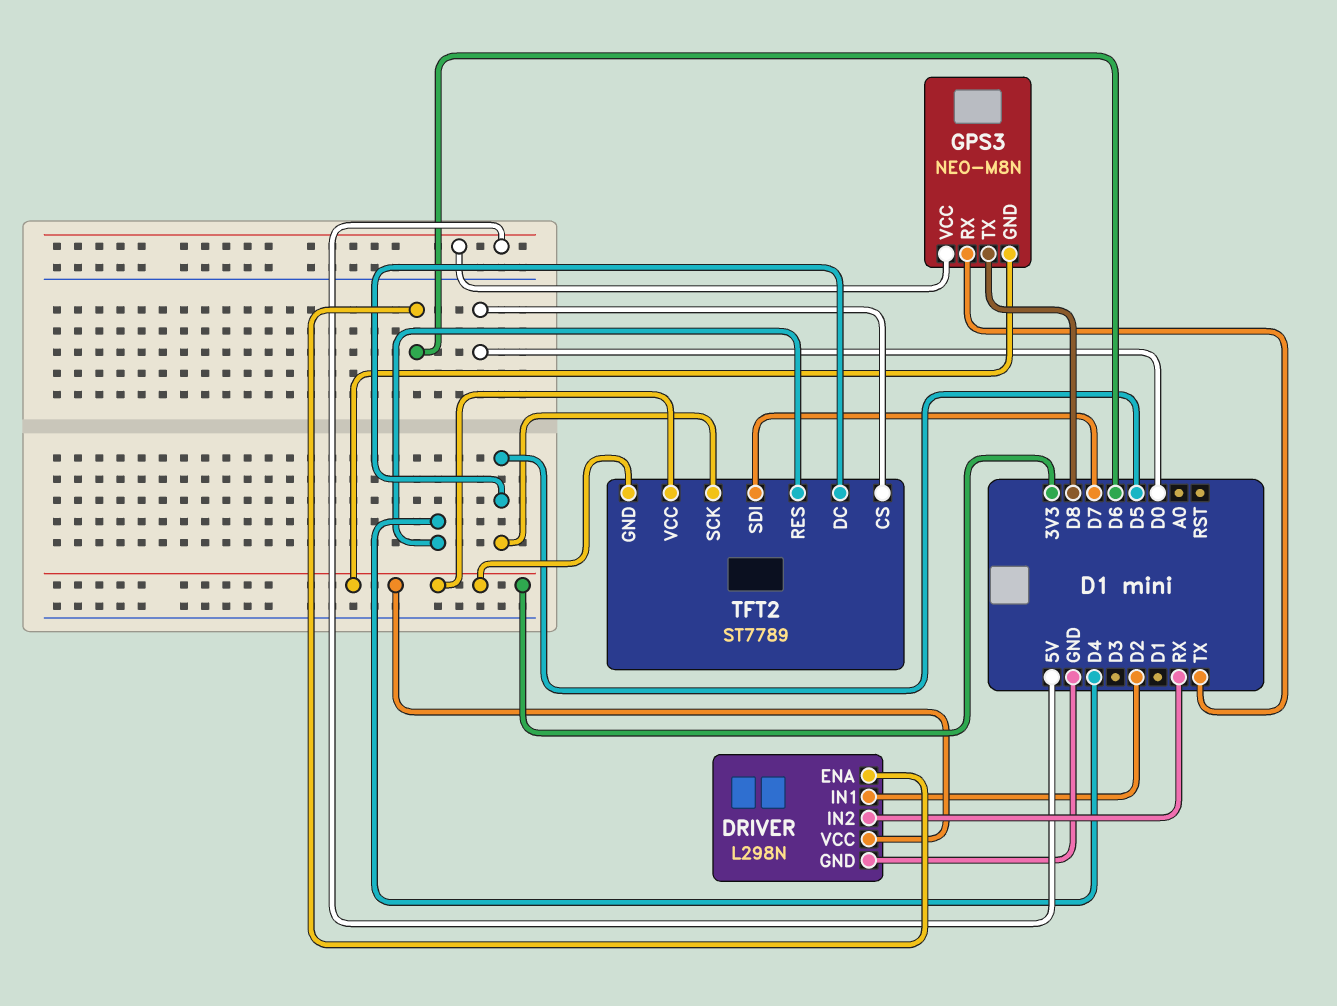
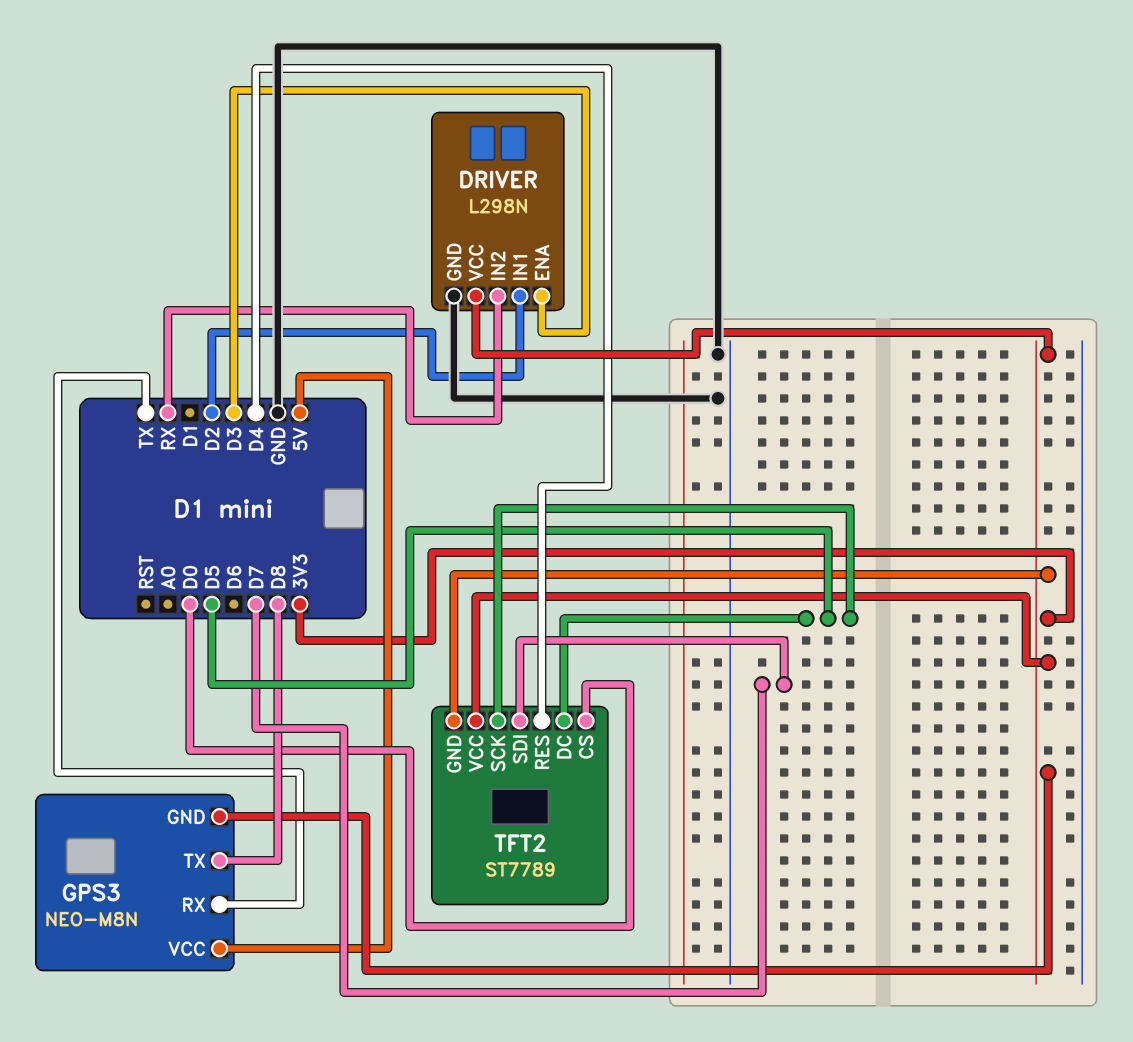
DRIVER pin ENA: D6 -> D3

